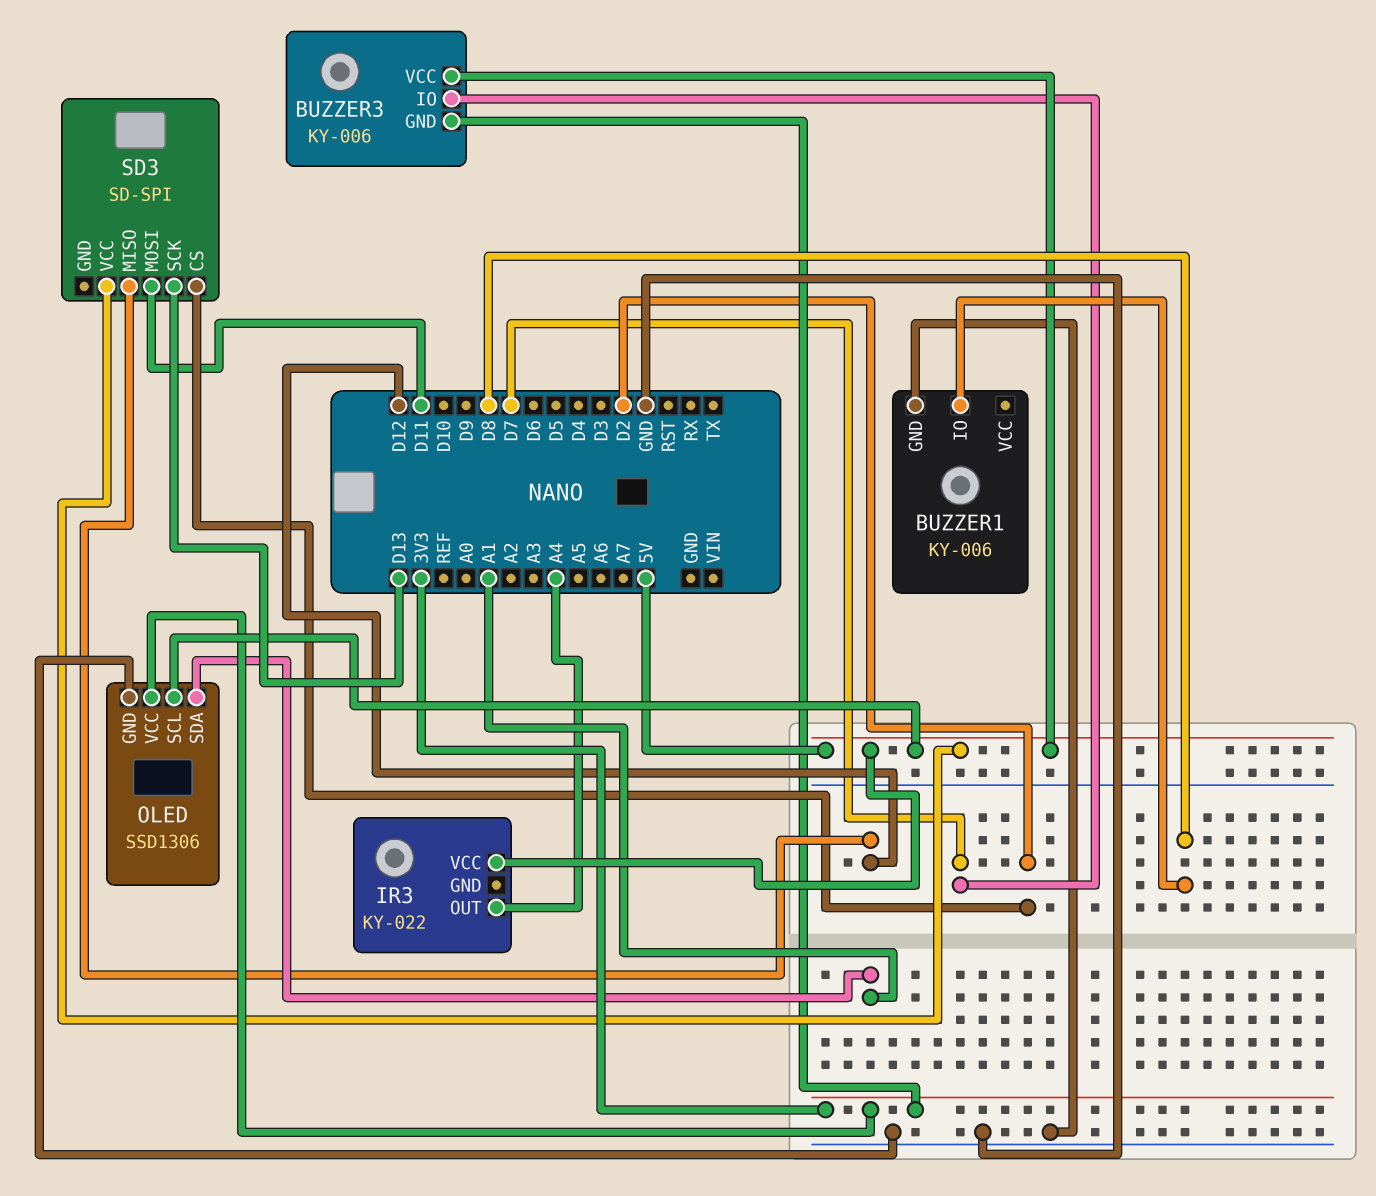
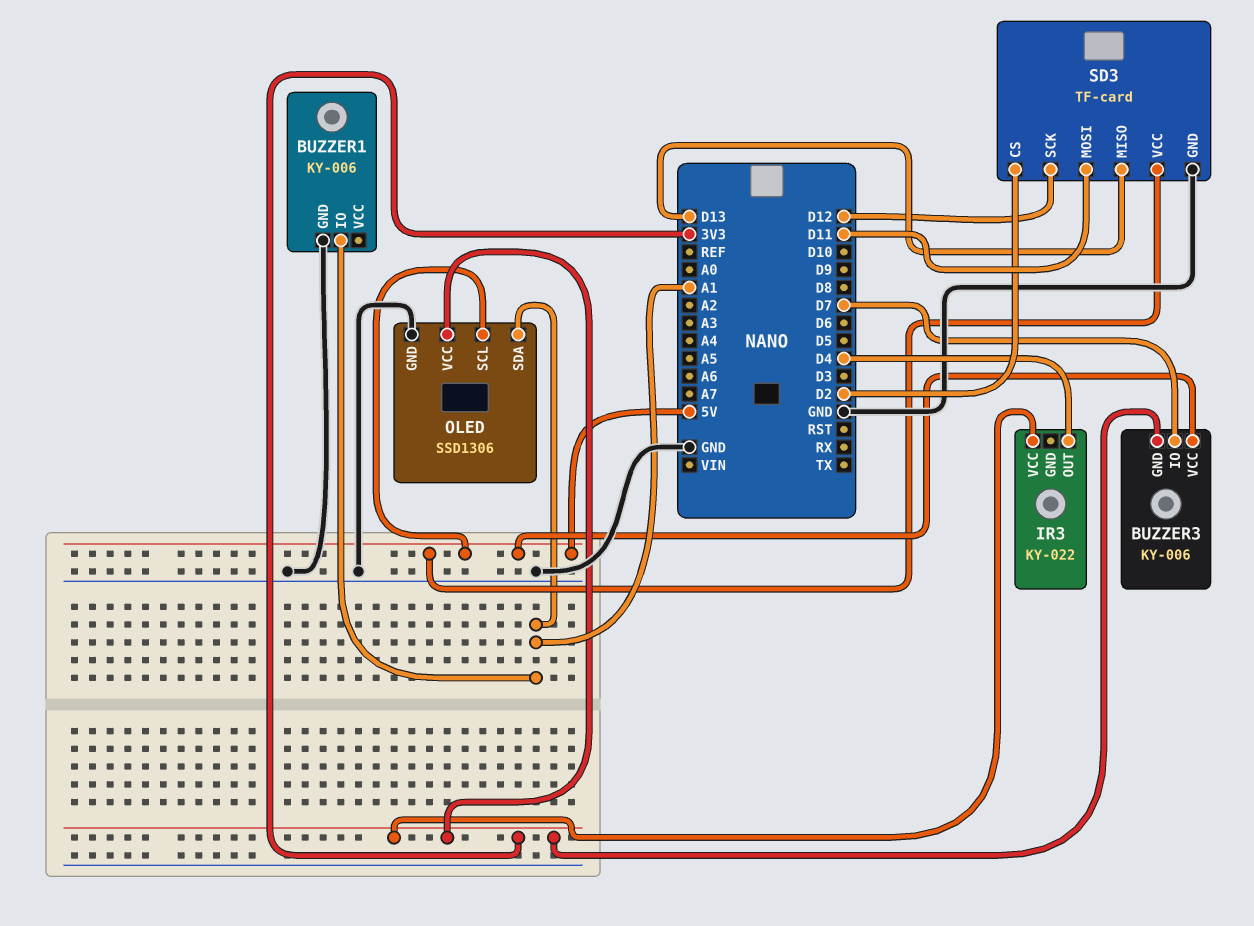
BUZZER1 pin IO: D8 -> A1
IR3 pin OUT: A4 -> D4
IR3 pin VCC: 5V -> 3V3
SD3: SD-SPI -> TF-card
SD3 pin GND: none -> GND
SD3 pin MISO: D12 -> D13
SD3 pin SCK: D13 -> D12

